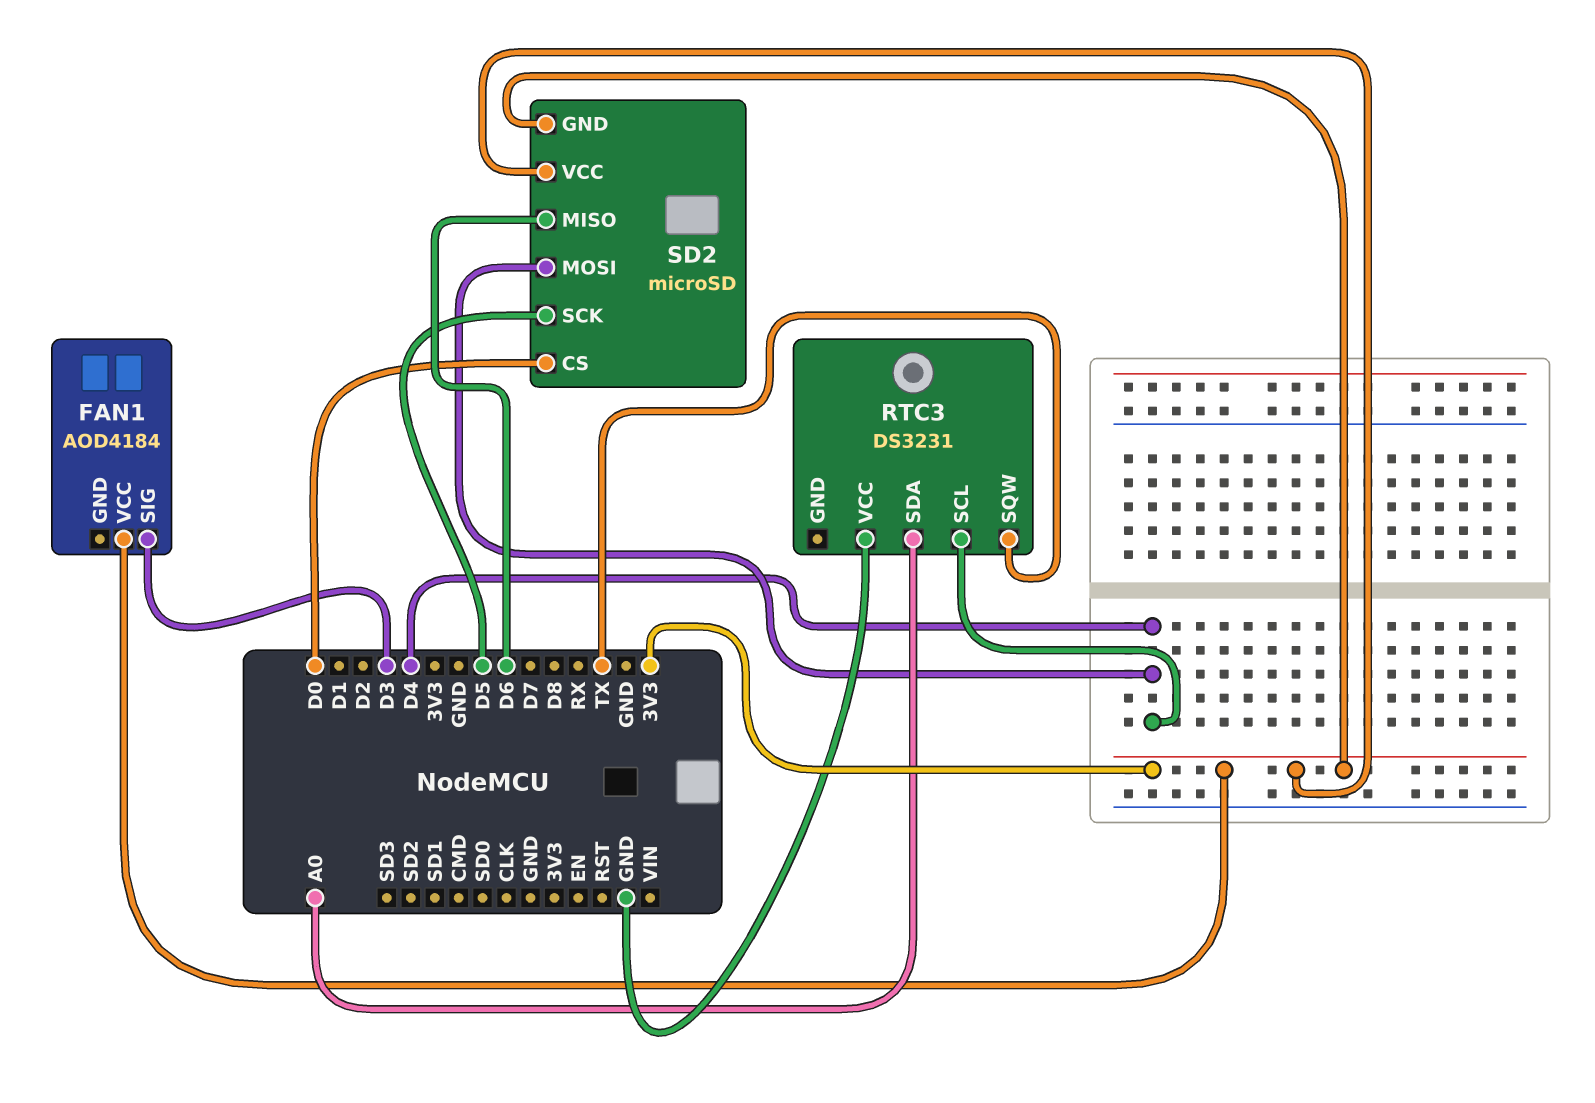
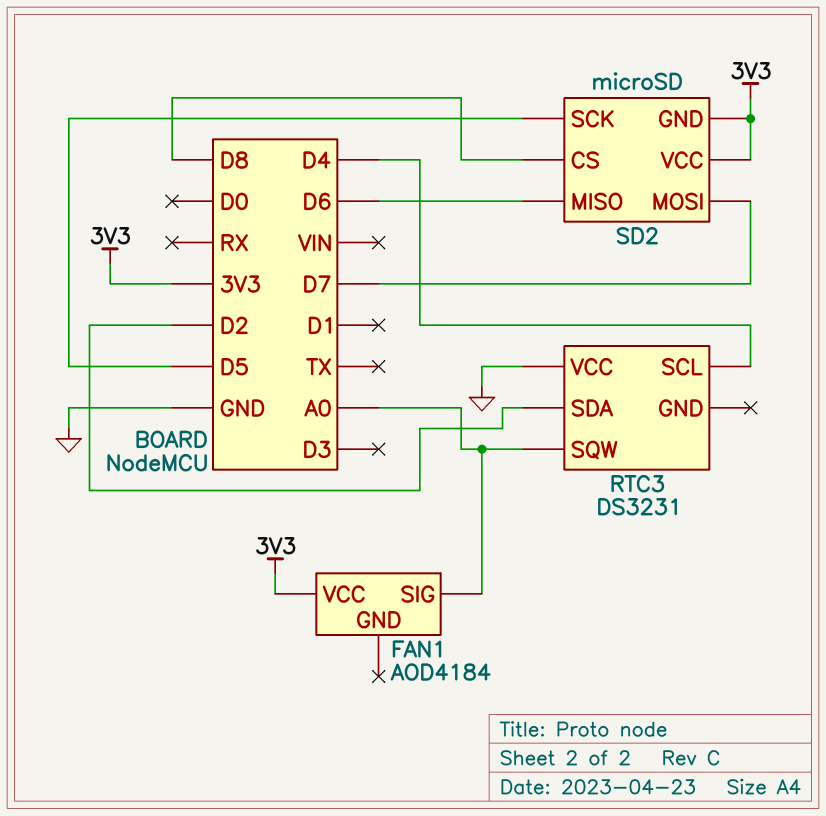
FAN1 pin SIG: D3 -> A0
RTC3 pin SDA: A0 -> D2
RTC3 pin SQW: TX -> A0
SD2 pin CS: D0 -> D8
SD2 pin MOSI: D4 -> D7

